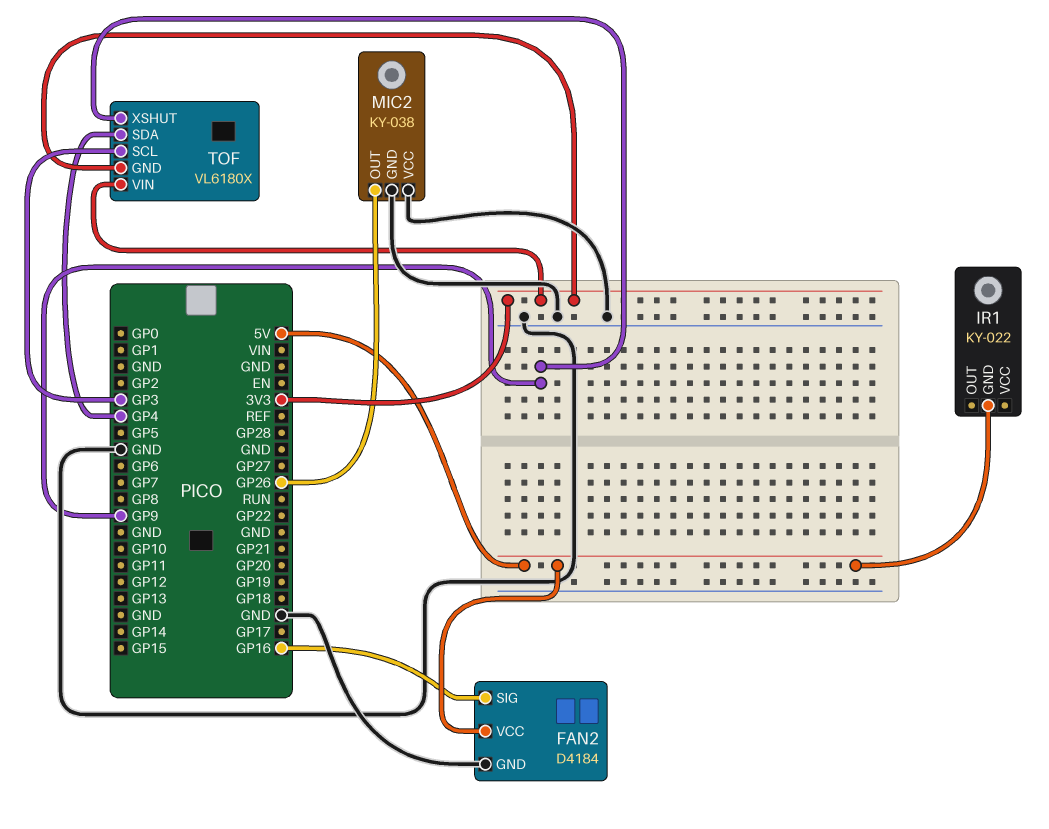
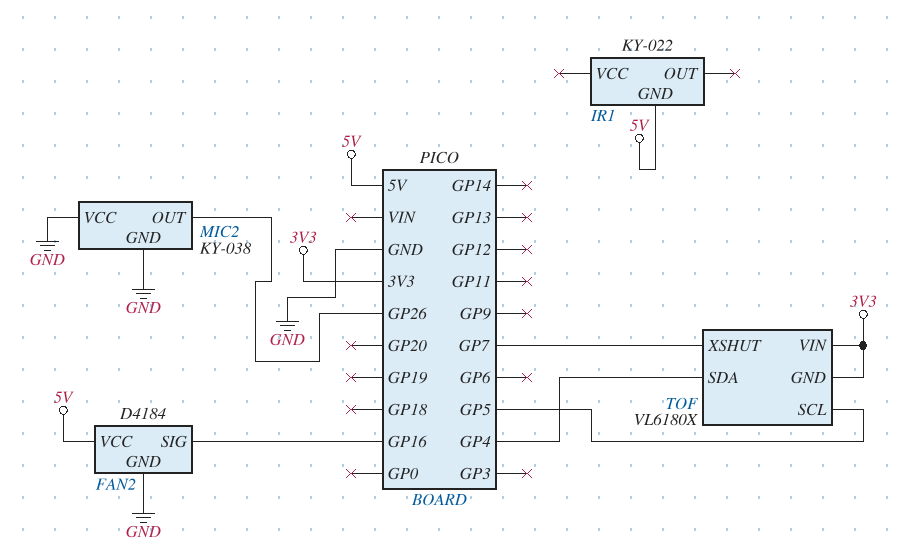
TOF pin SCL: GP3 -> GP5
TOF pin XSHUT: GP9 -> GP7

